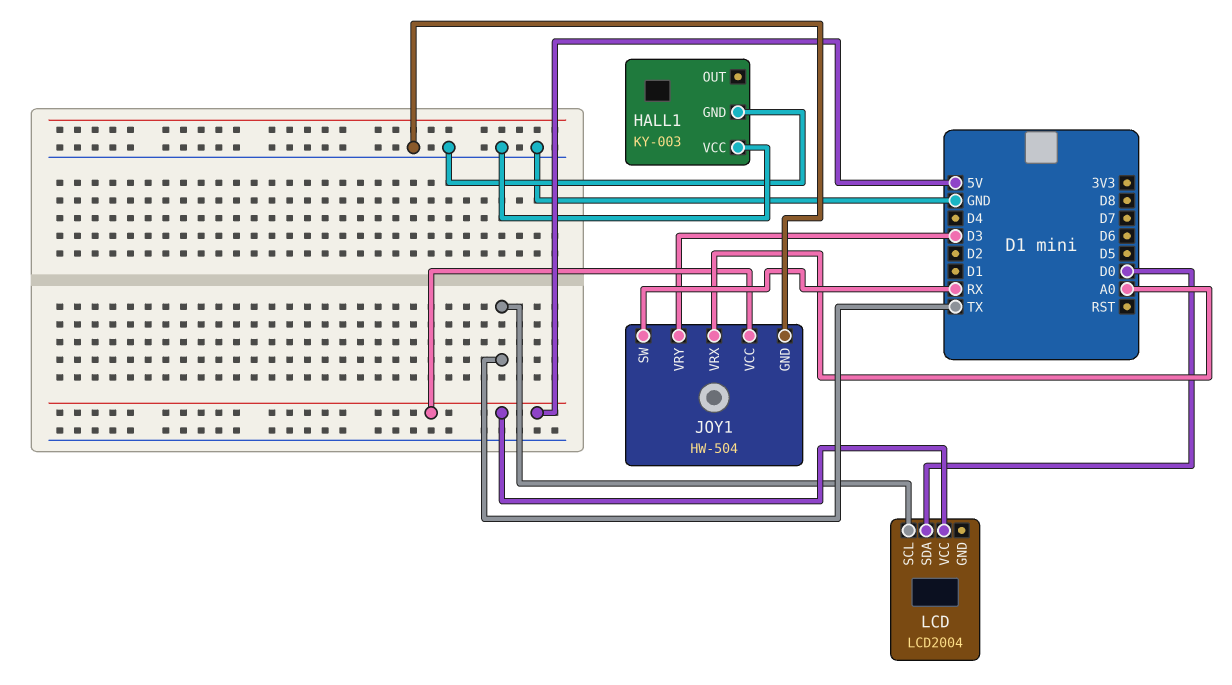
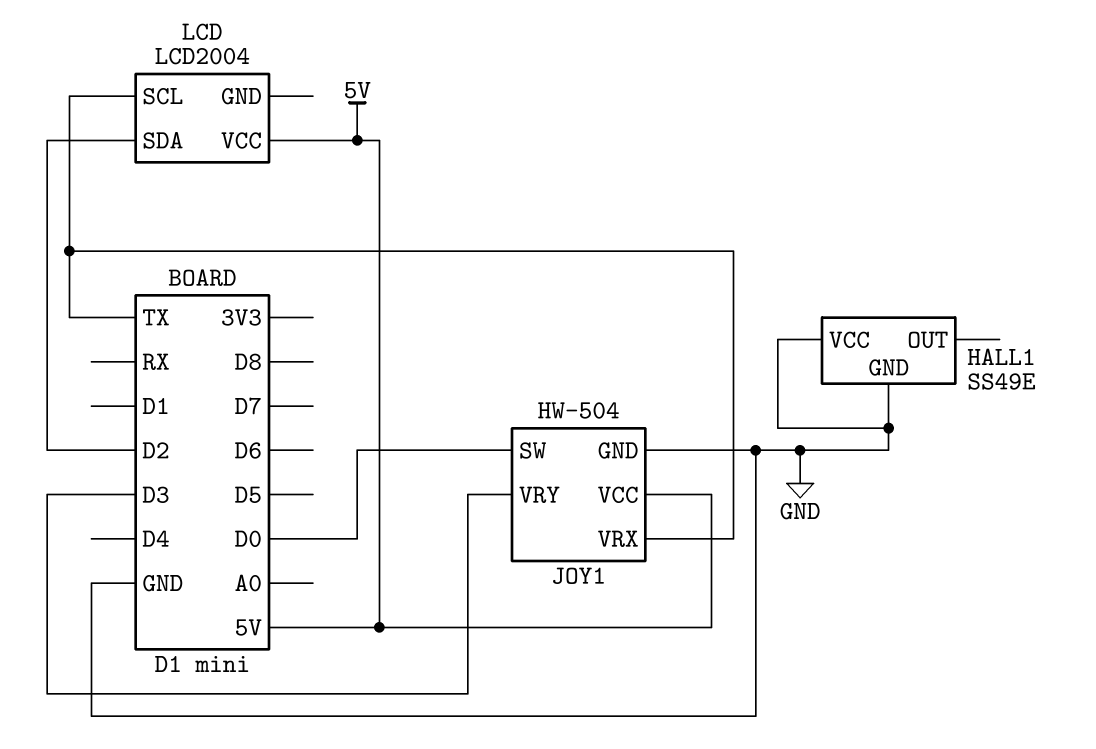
HALL1: KY-003 -> SS49E
JOY1 pin SW: RX -> D0
JOY1 pin VRX: A0 -> TX
LCD pin SDA: D0 -> D2

